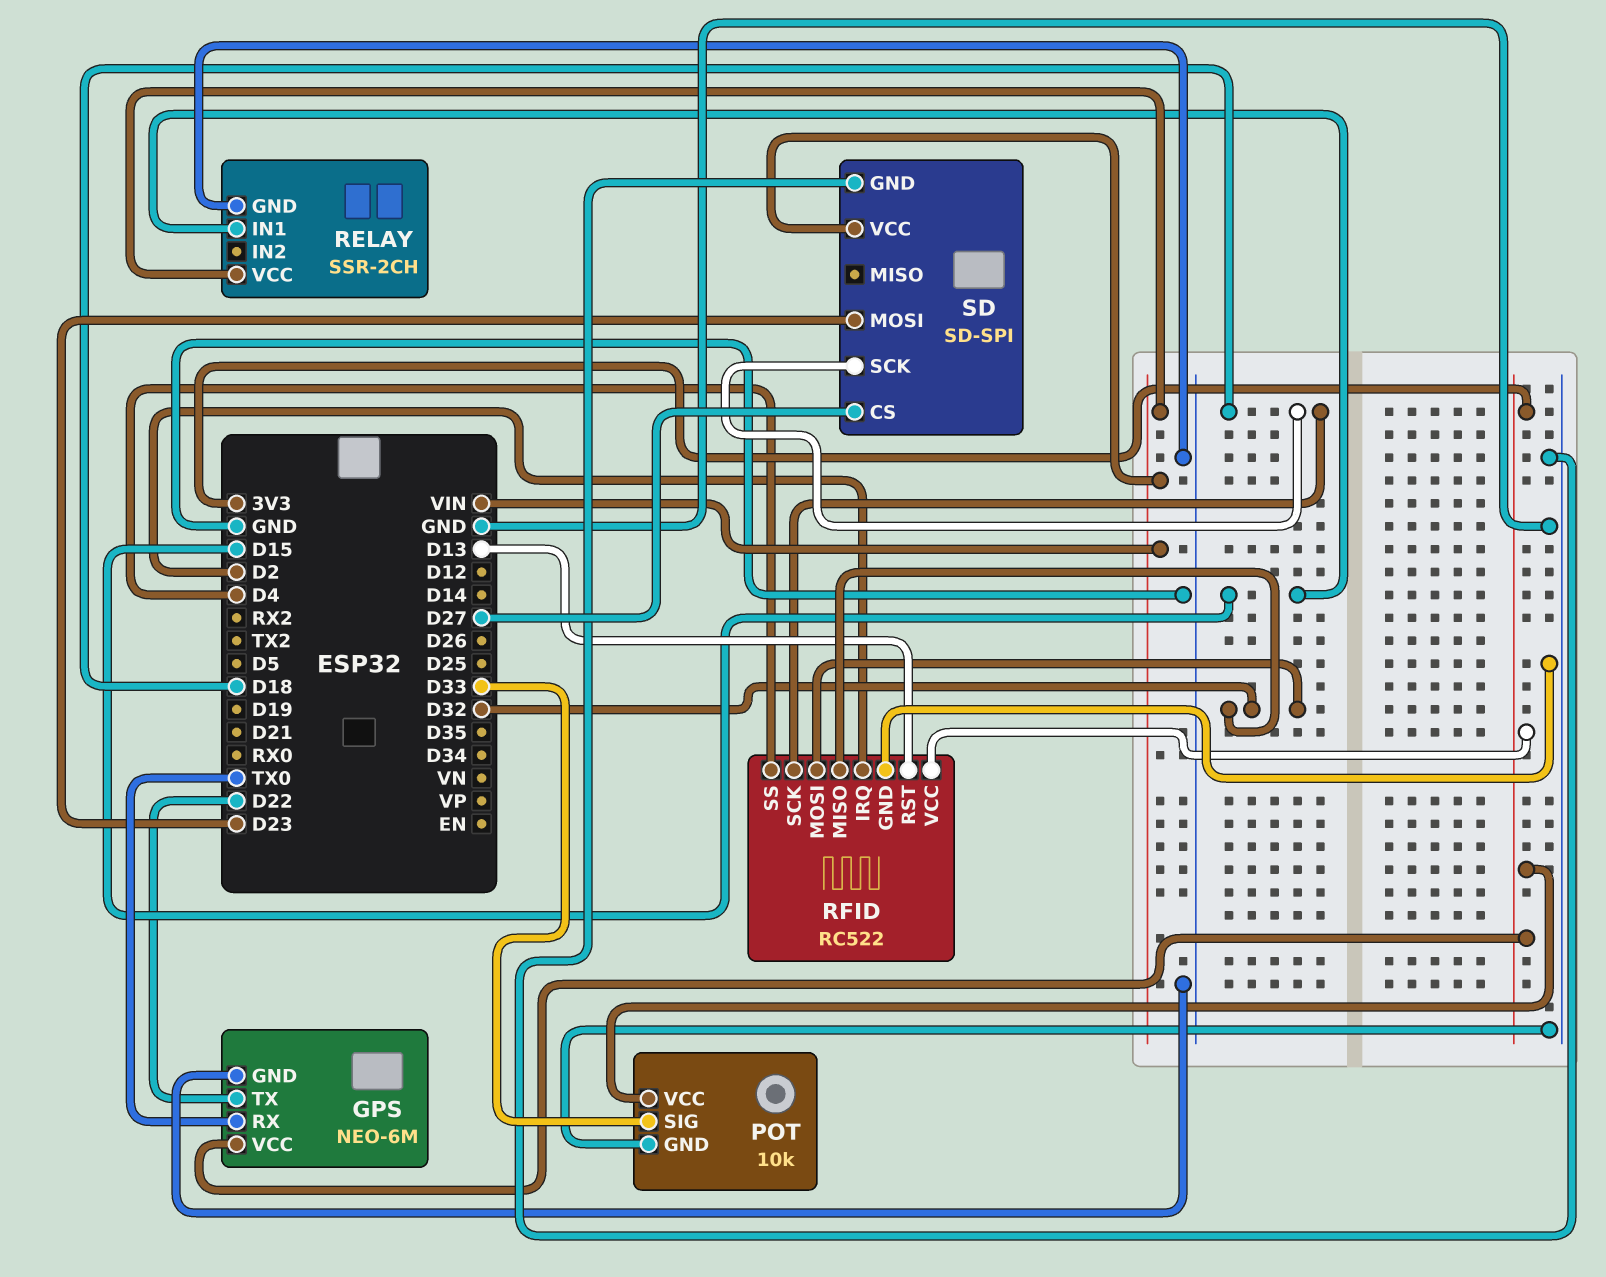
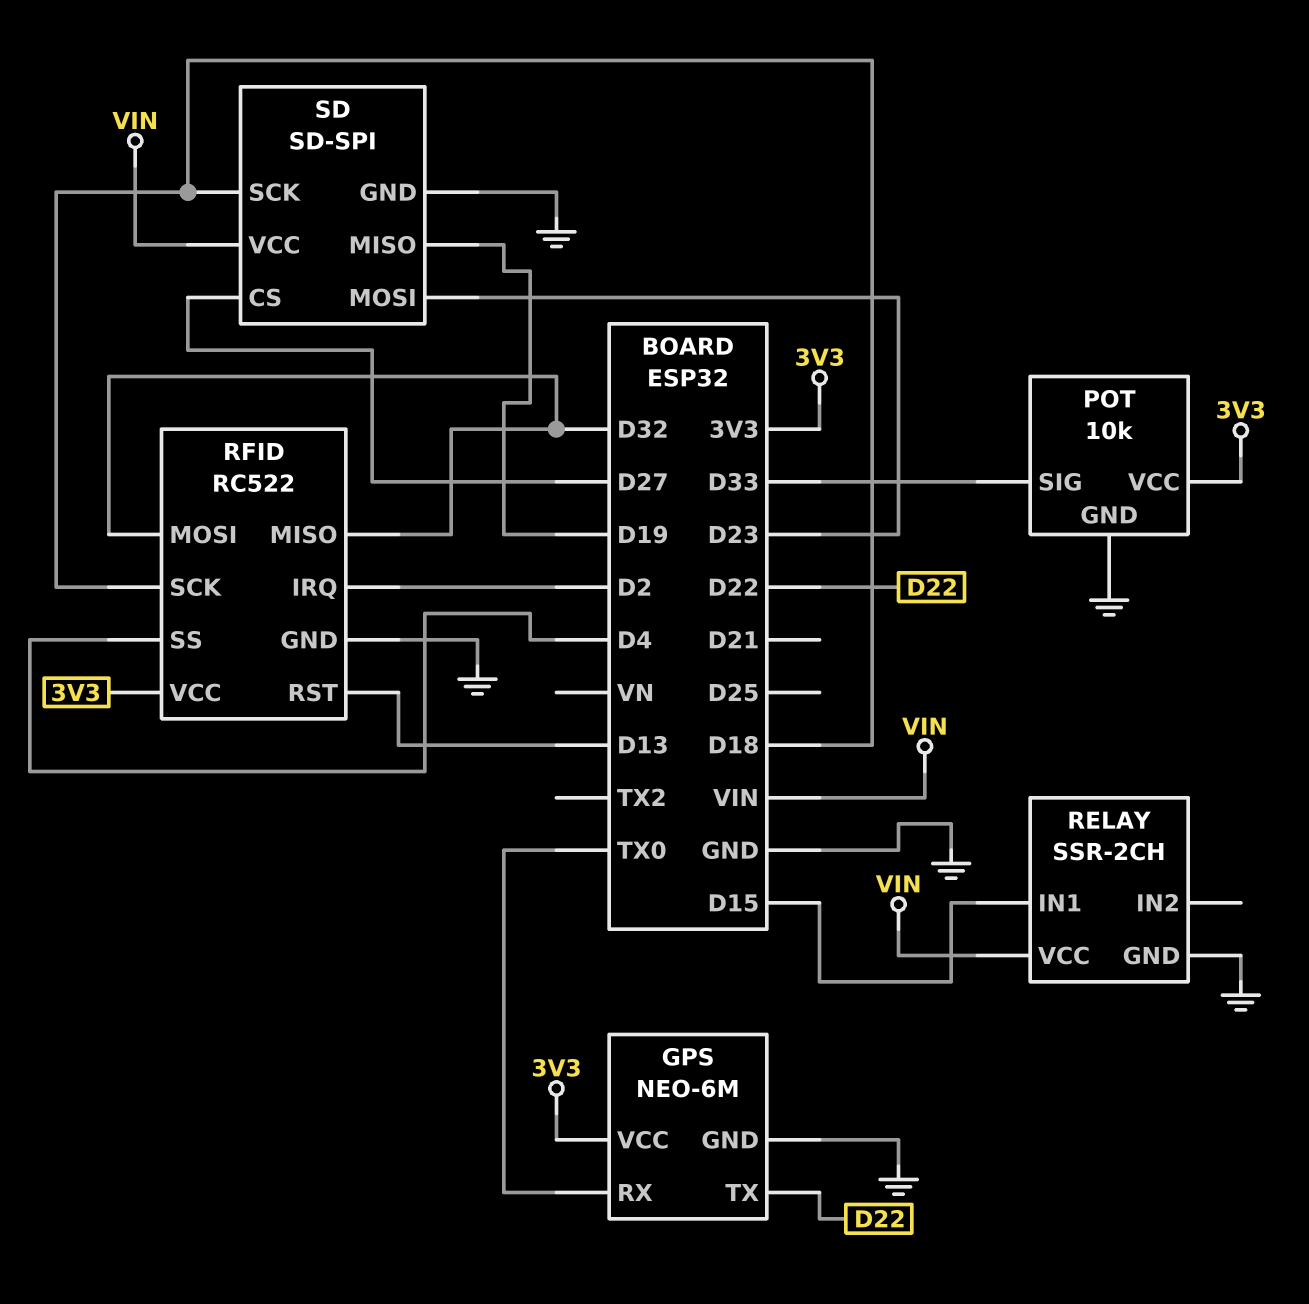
SD pin MISO: none -> D19

